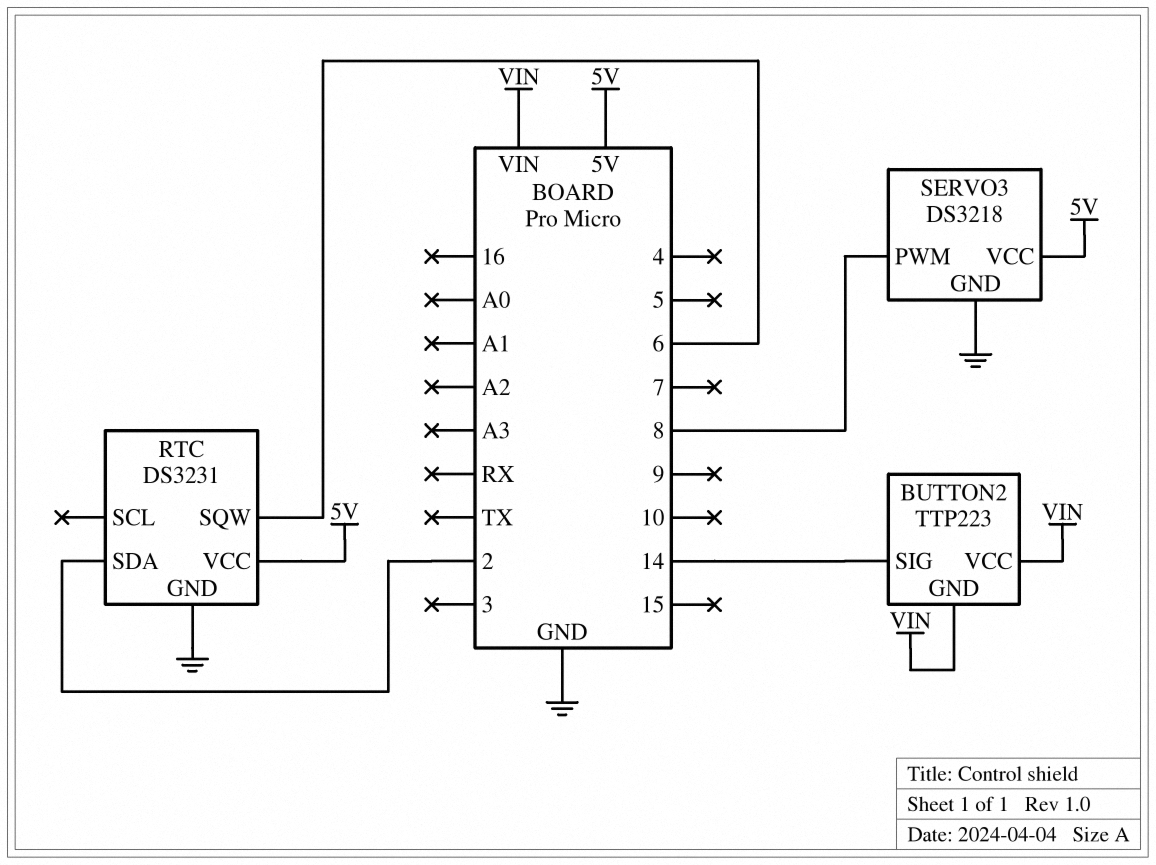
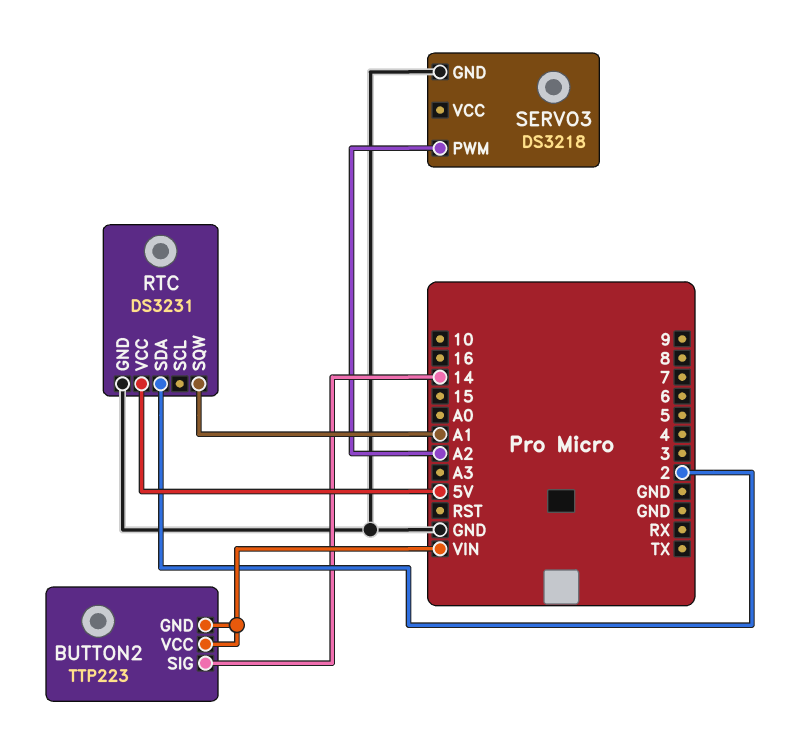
RTC pin SQW: 6 -> A1
SERVO3 pin PWM: 8 -> A2
SERVO3 pin VCC: 5V -> none

